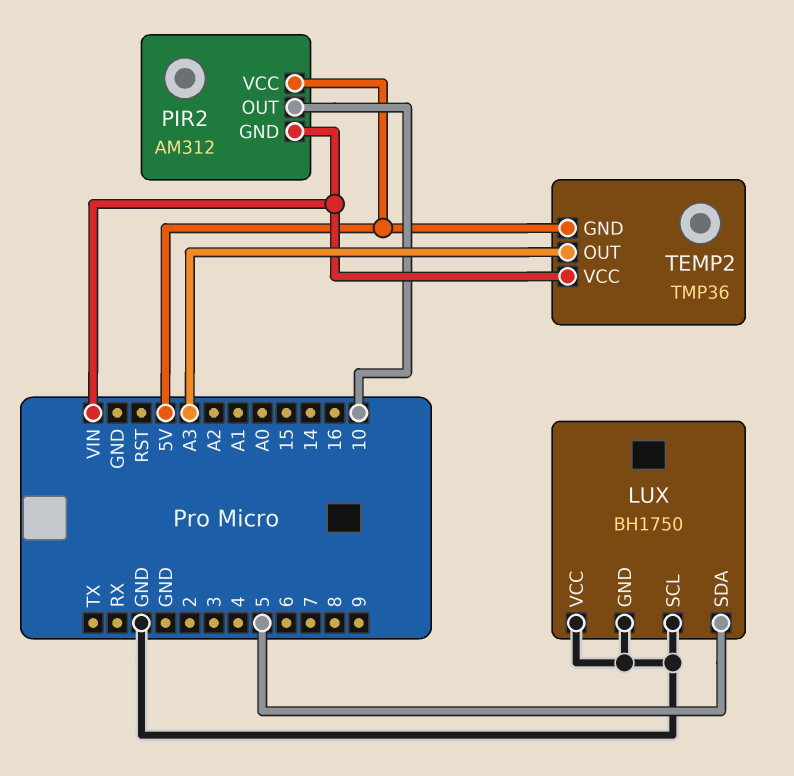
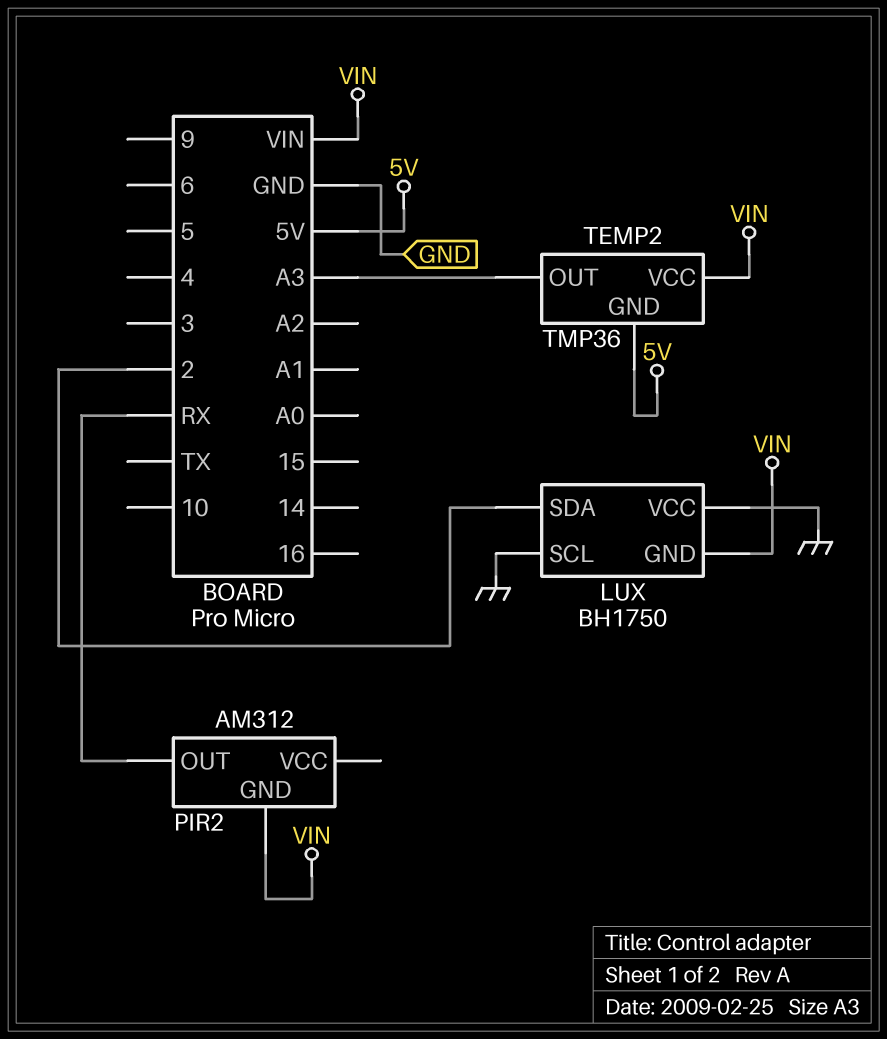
LUX pin GND: GND -> VIN
LUX pin SDA: 5 -> 2
PIR2 pin OUT: 10 -> RX
PIR2 pin VCC: 5V -> none

